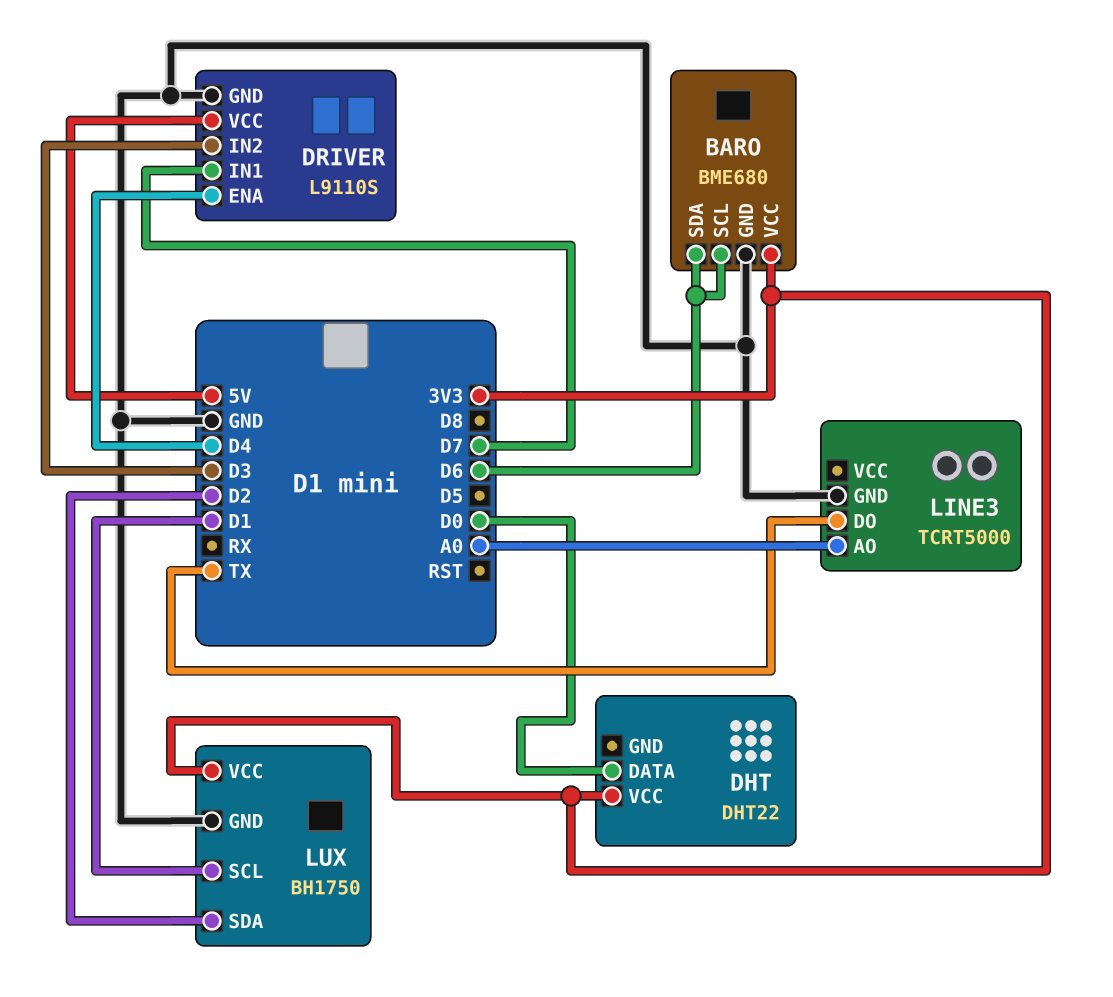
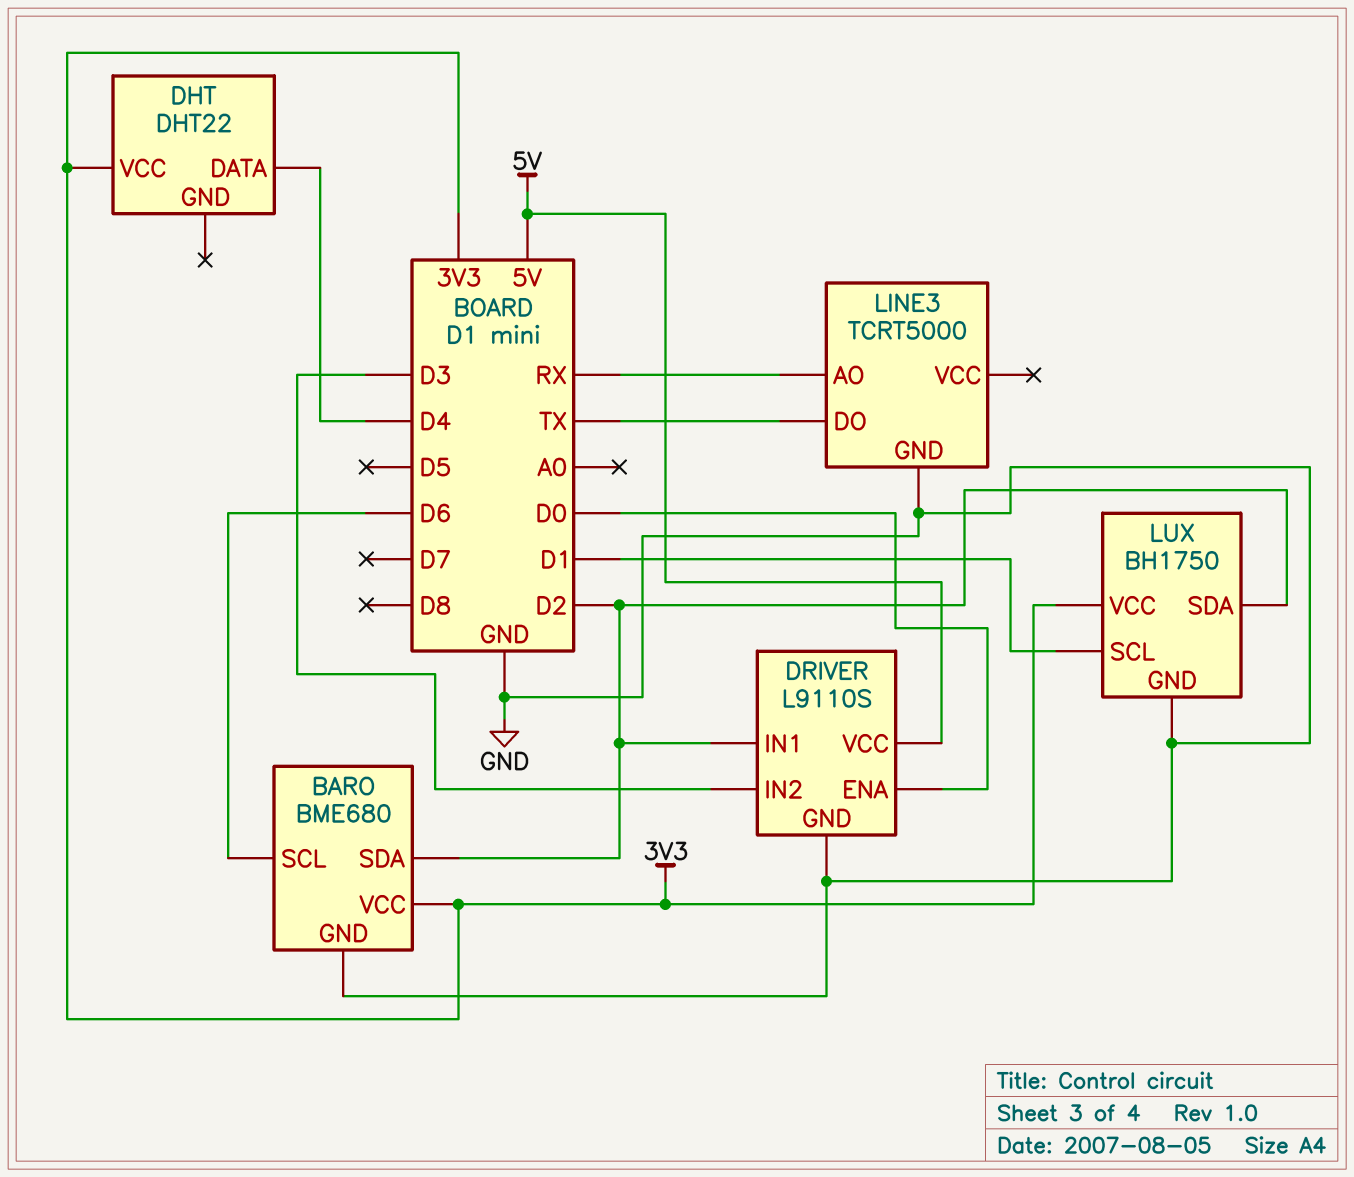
BARO pin SDA: D6 -> D2
DHT pin DATA: D0 -> D4
DRIVER pin ENA: D4 -> D0
DRIVER pin IN1: D7 -> D2
LINE3 pin AO: A0 -> RX

